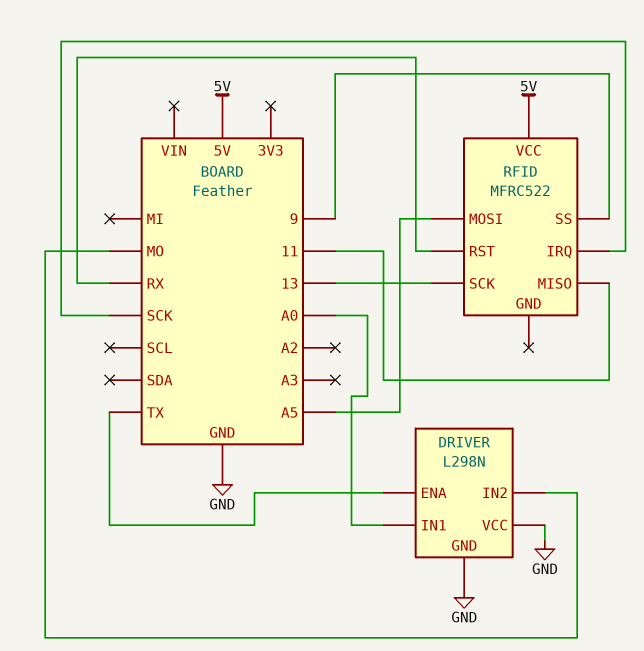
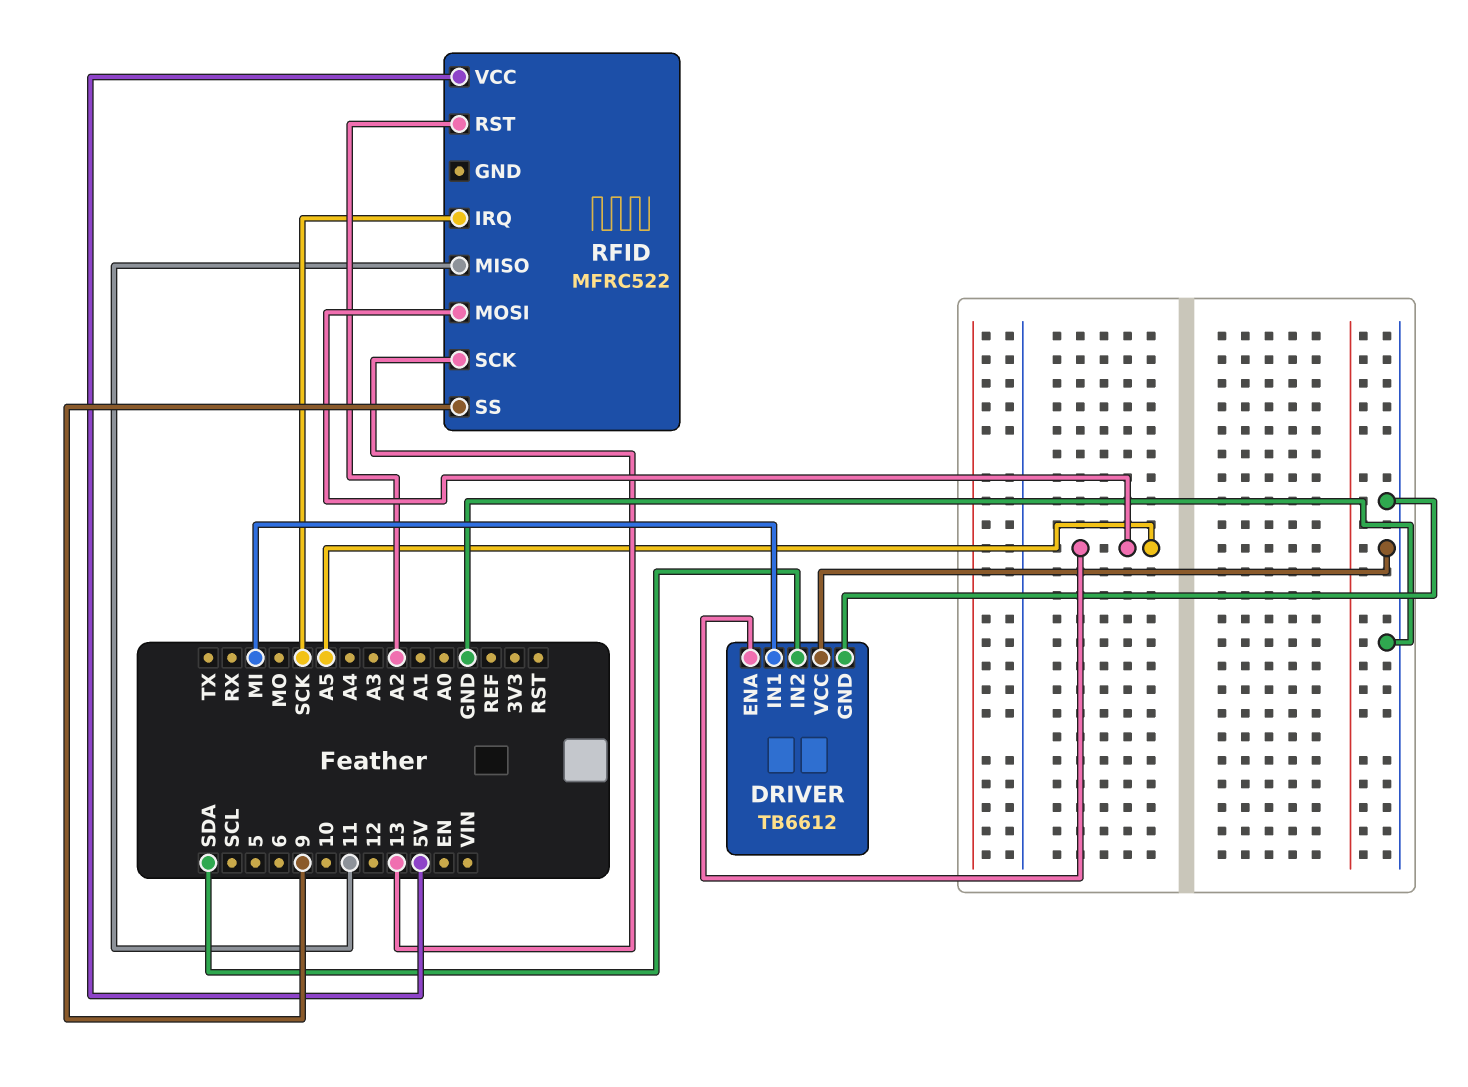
DRIVER: L298N -> TB6612
DRIVER pin ENA: TX -> A5
DRIVER pin IN1: A0 -> MI
DRIVER pin IN2: MO -> SDA
RFID pin RST: RX -> A2

